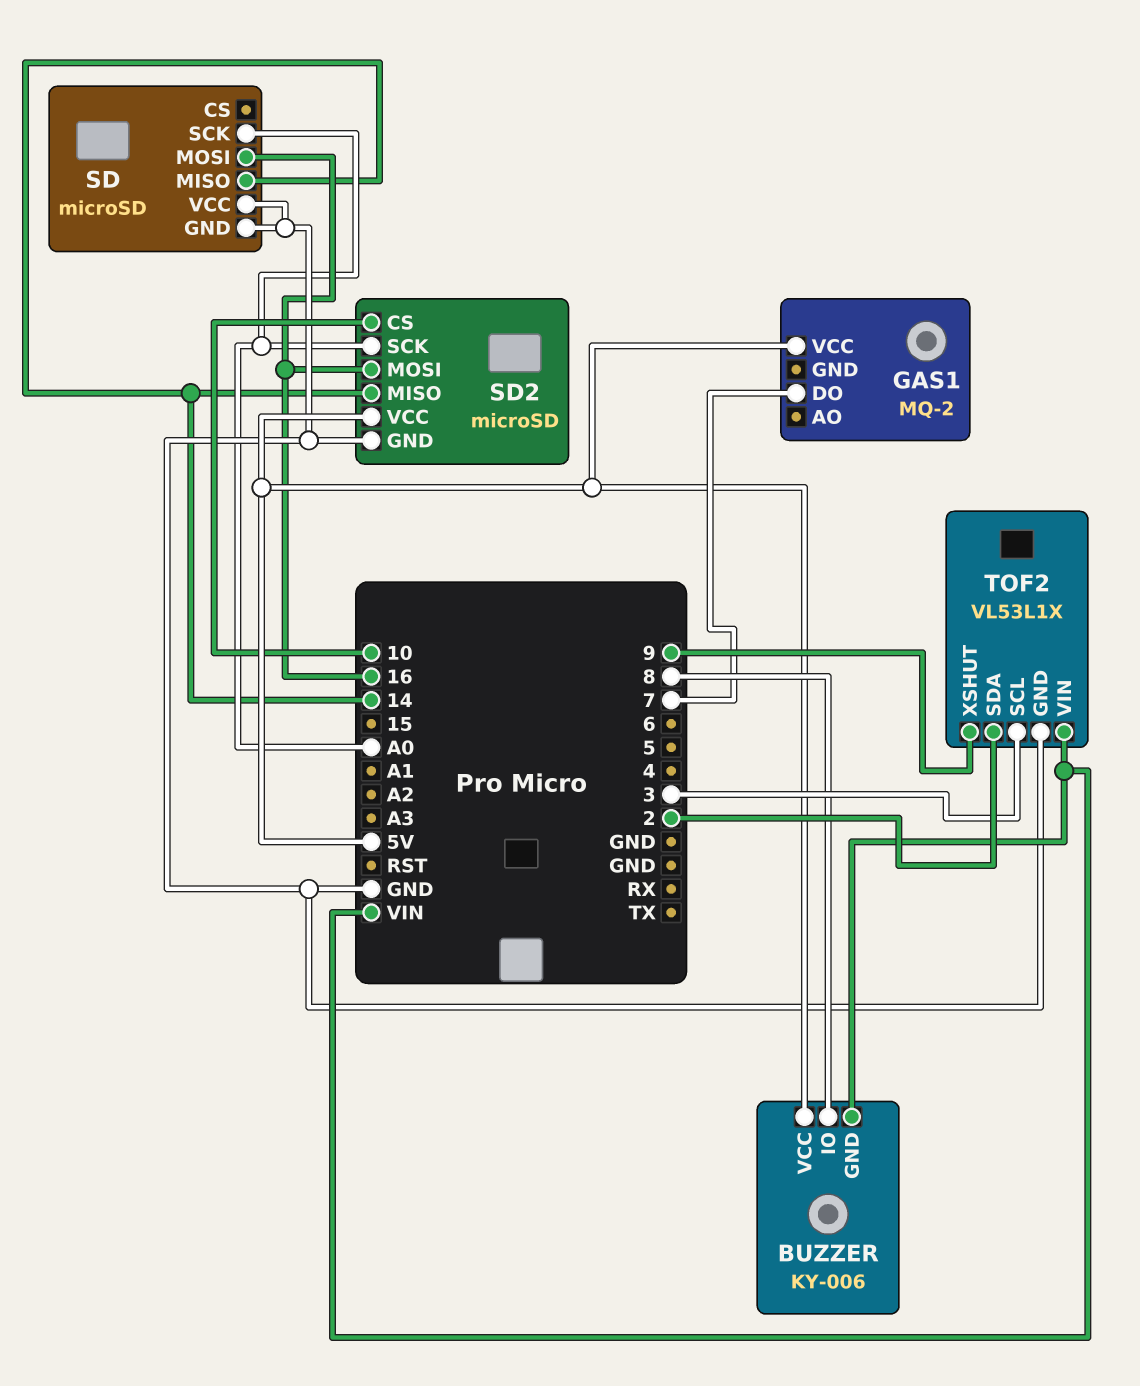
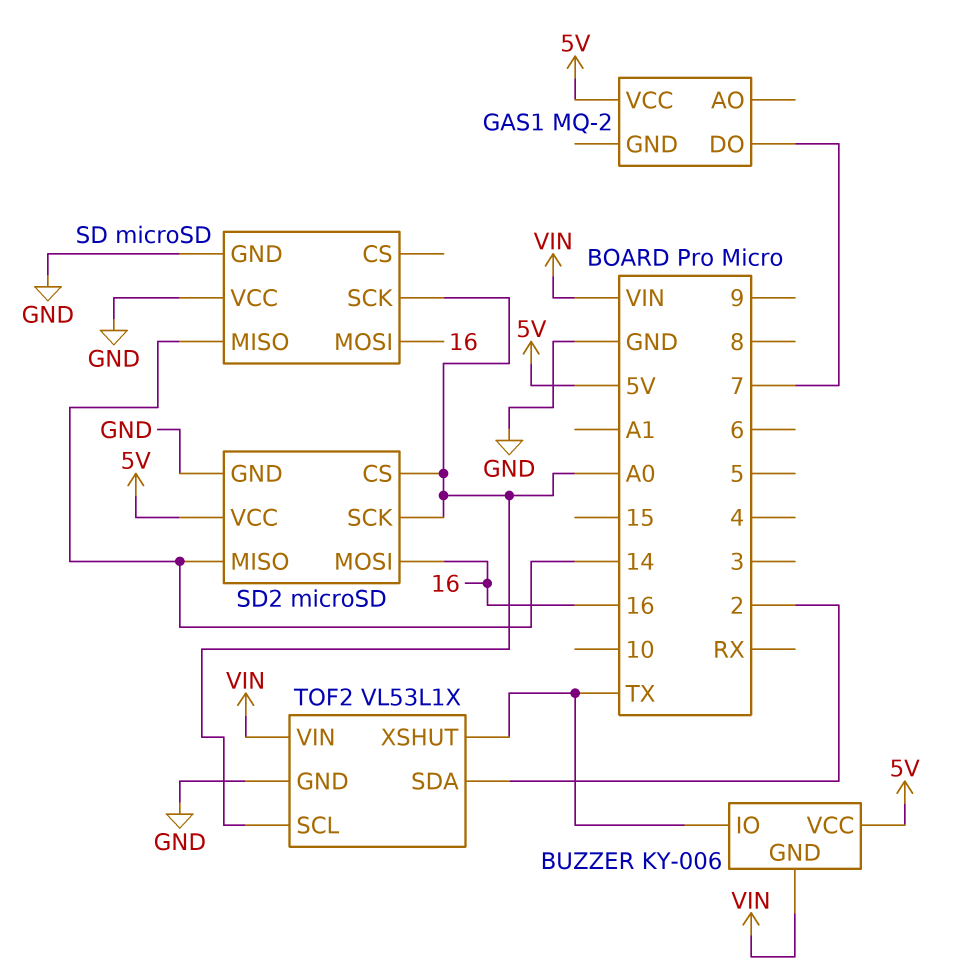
BUZZER pin IO: 8 -> TX
SD2 pin CS: 10 -> A0
TOF2 pin SCL: 3 -> A0
TOF2 pin XSHUT: 9 -> TX

